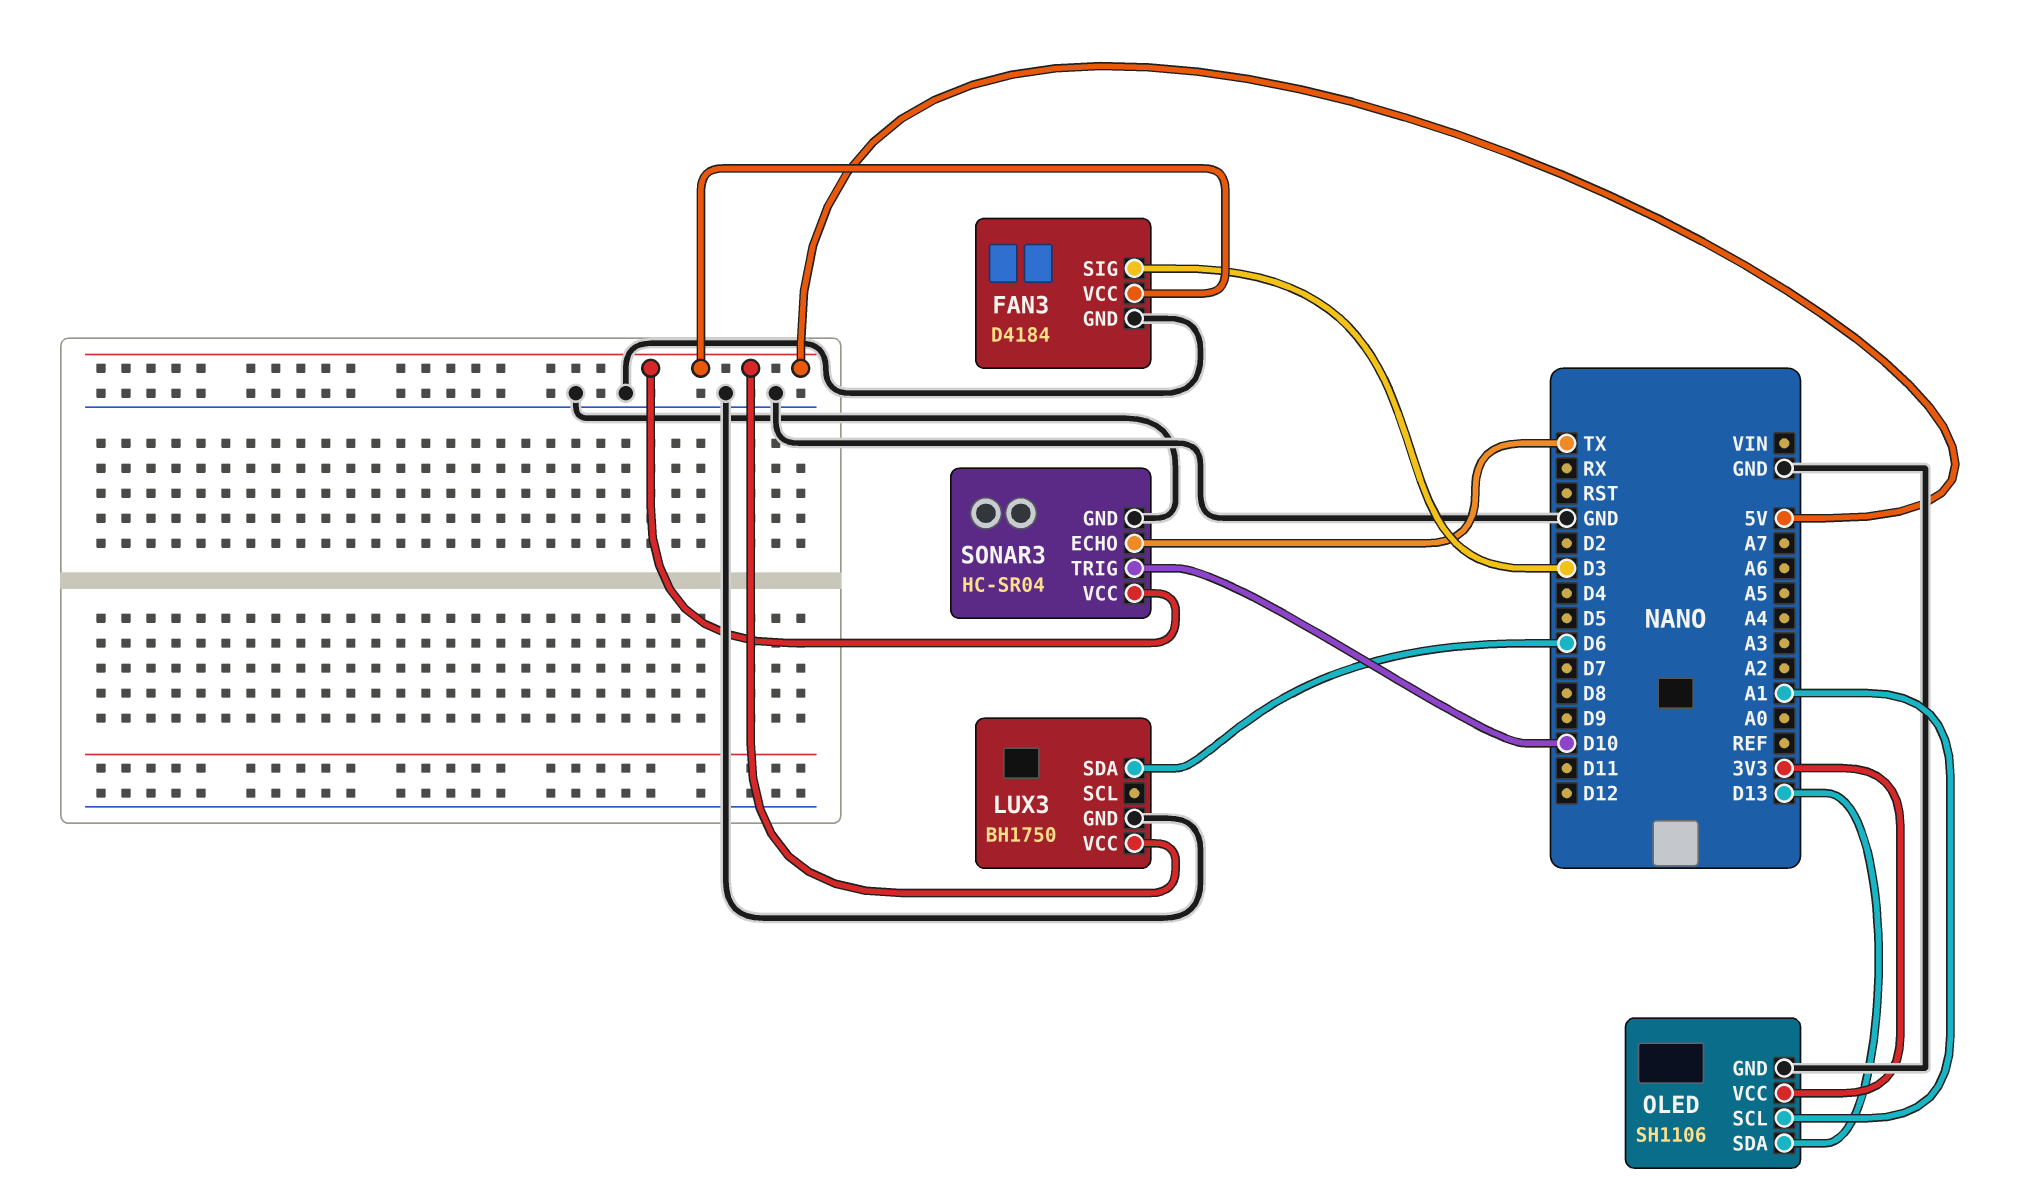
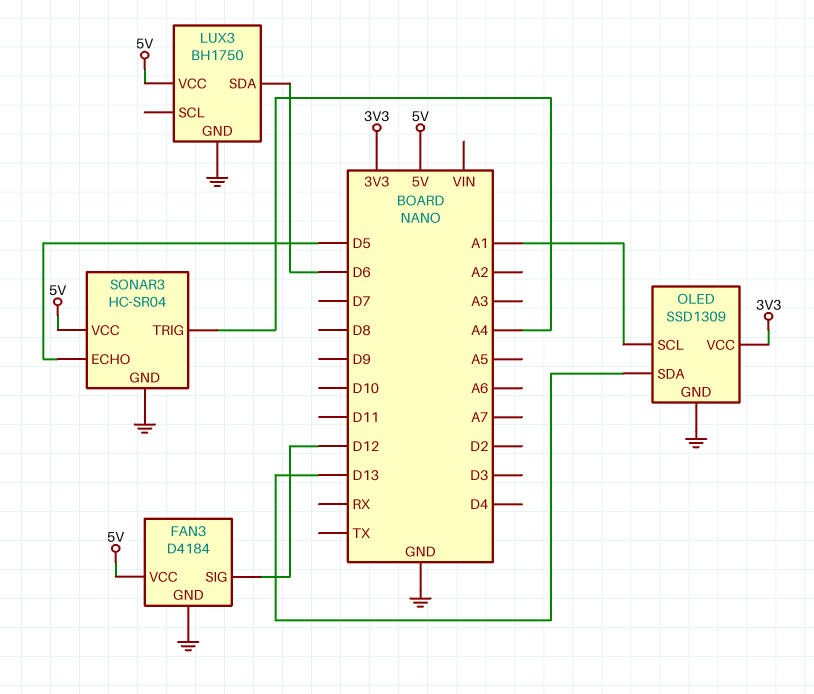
FAN3 pin SIG: D3 -> D12
OLED: SH1106 -> SSD1309
SONAR3 pin ECHO: TX -> D5
SONAR3 pin TRIG: D10 -> A4

